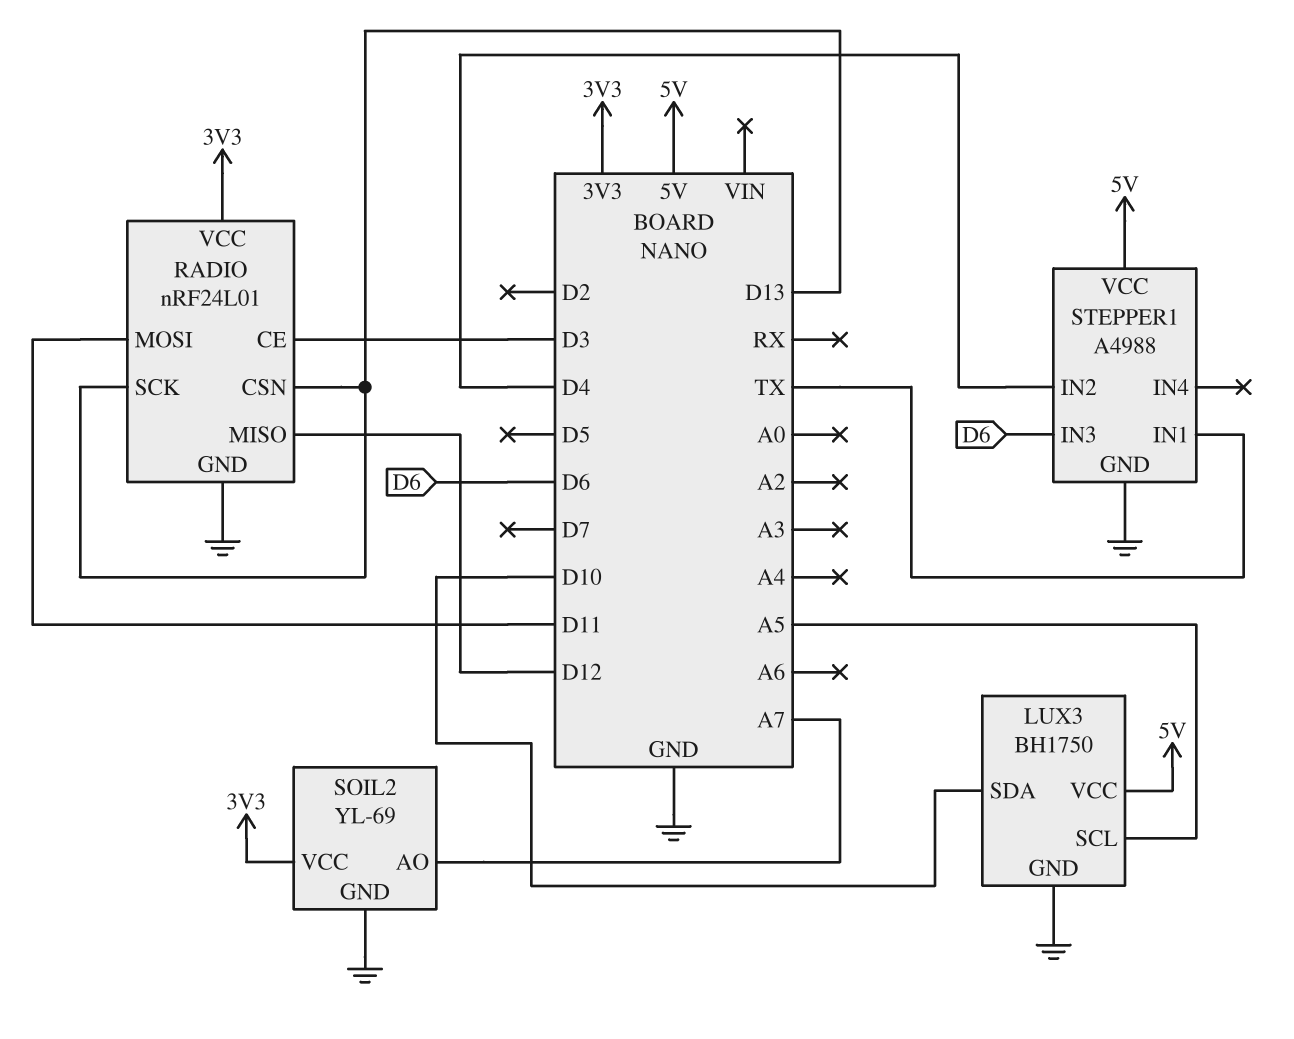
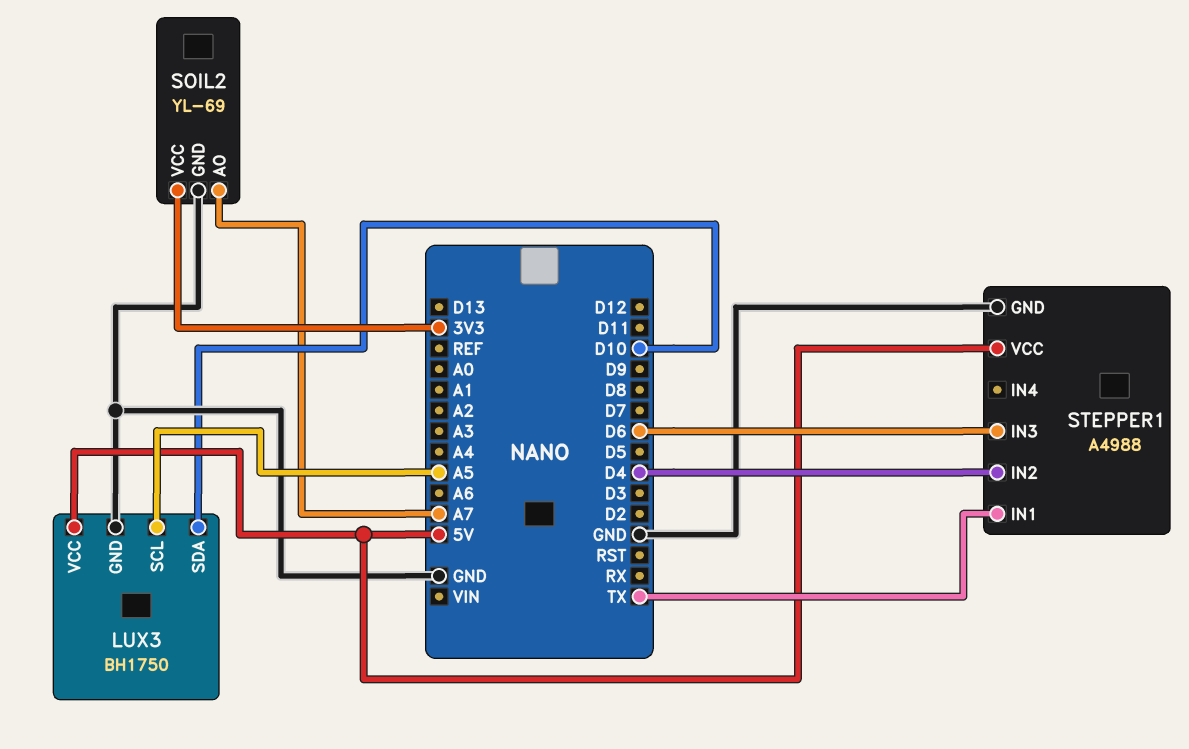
RADIO: nRF24L01 -> none
RADIO pin CE: D3 -> none
RADIO pin CSN: D13 -> none
RADIO pin GND: GND -> none
RADIO pin MISO: D12 -> none
RADIO pin MOSI: D11 -> none
RADIO pin SCK: D13 -> none
RADIO pin VCC: 3V3 -> none

